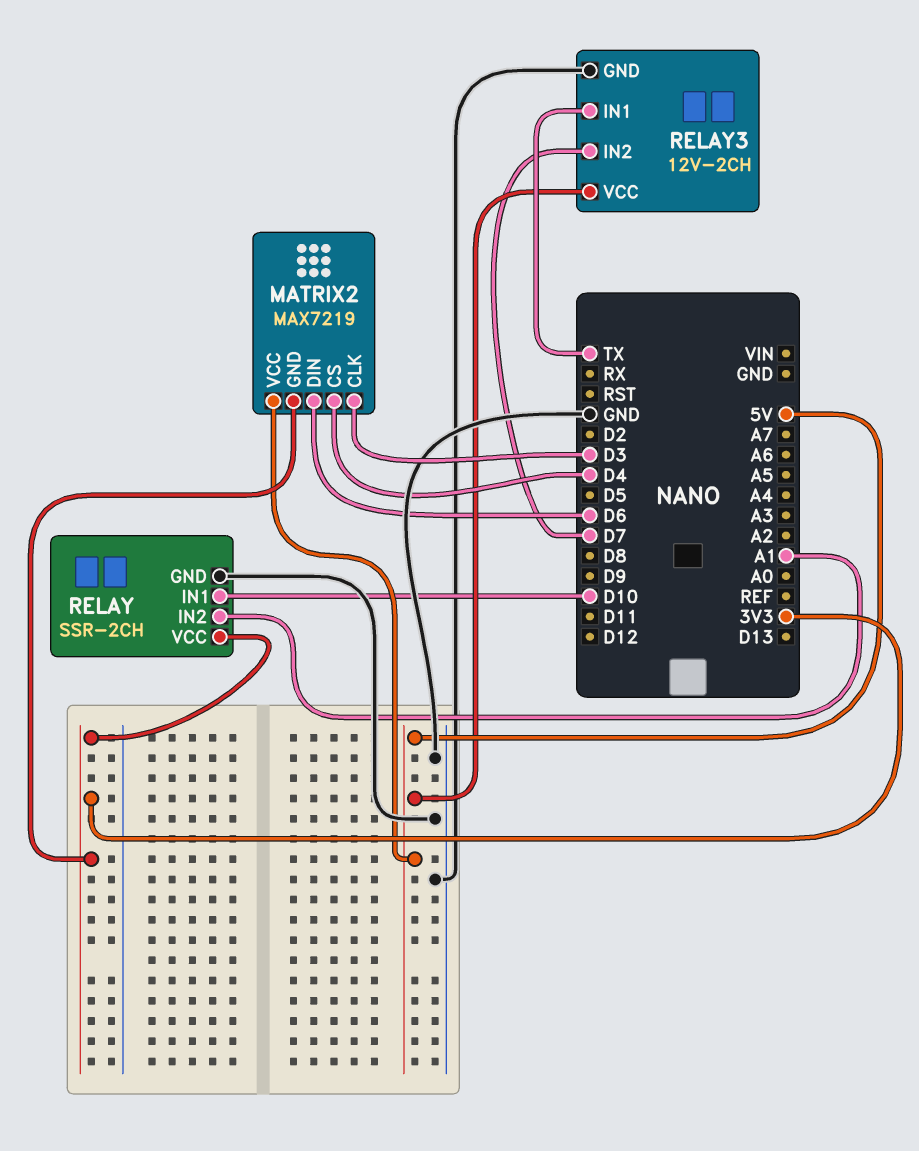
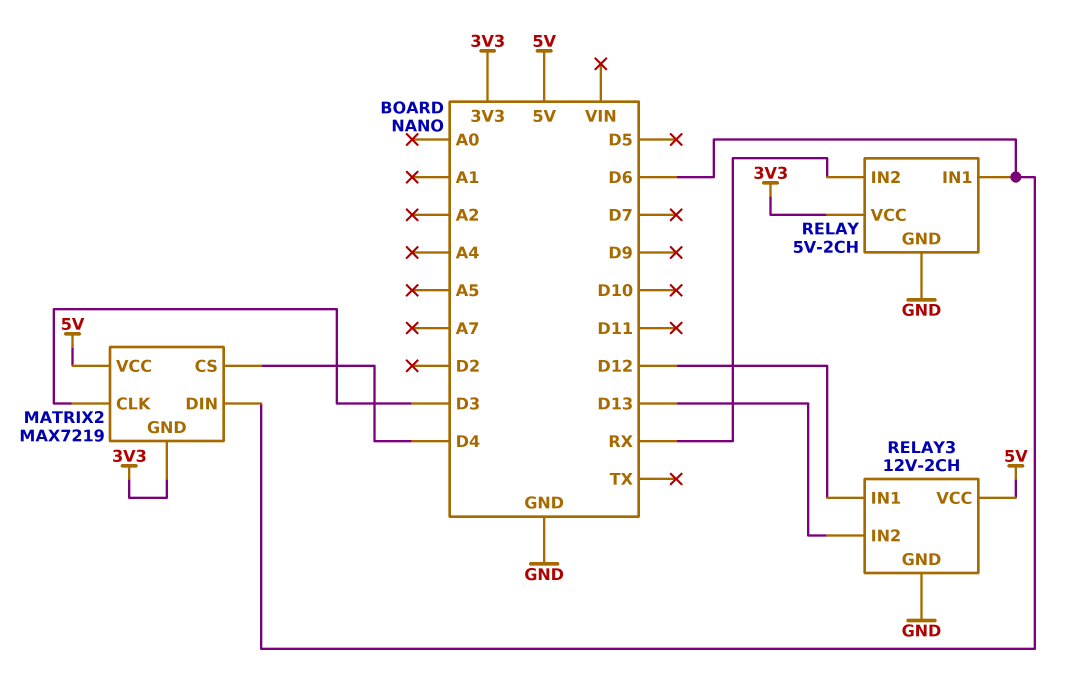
RELAY: SSR-2CH -> 5V-2CH
RELAY pin IN1: D10 -> D6
RELAY pin IN2: A1 -> RX
RELAY3 pin IN1: TX -> D12
RELAY3 pin IN2: D7 -> D13

